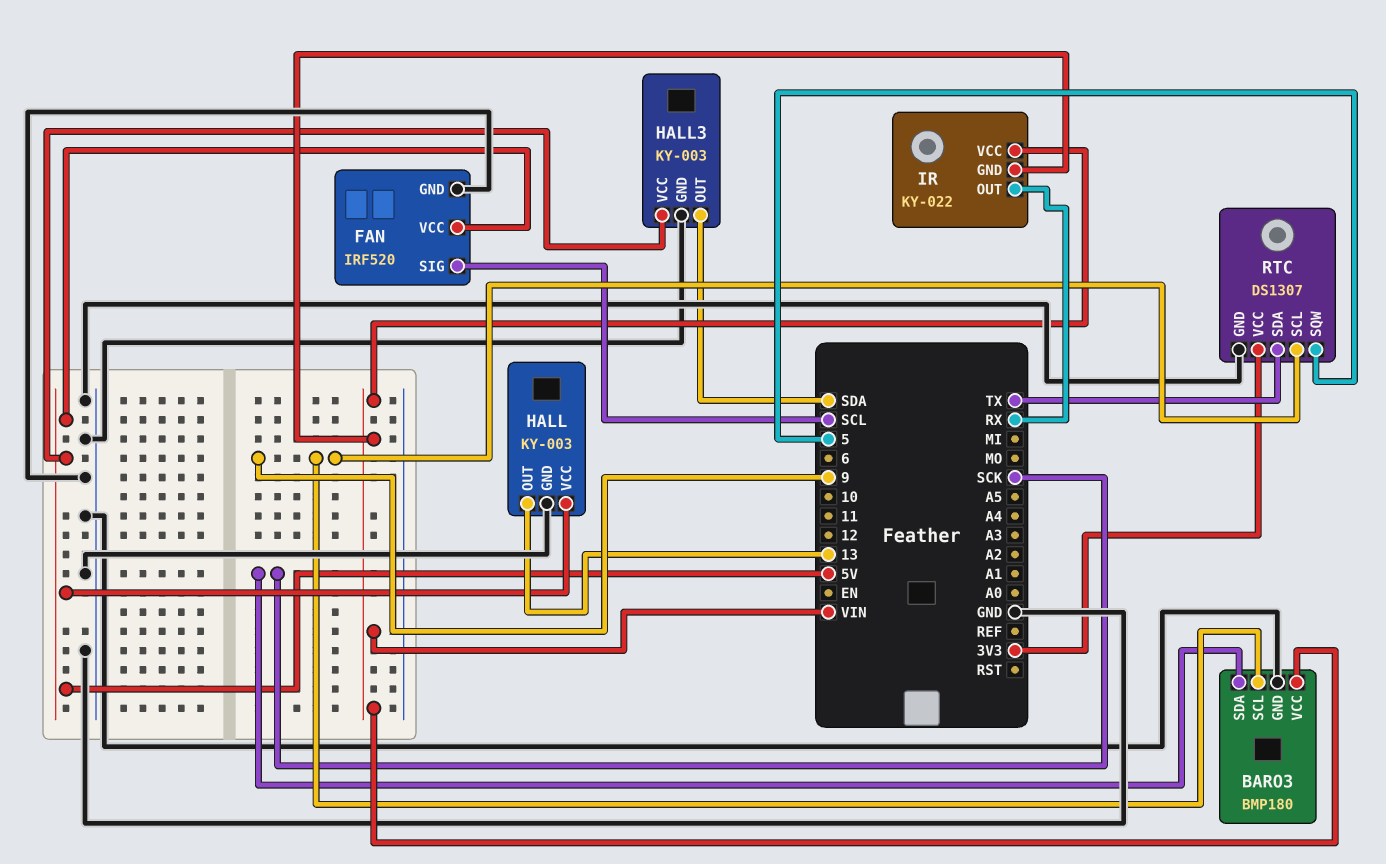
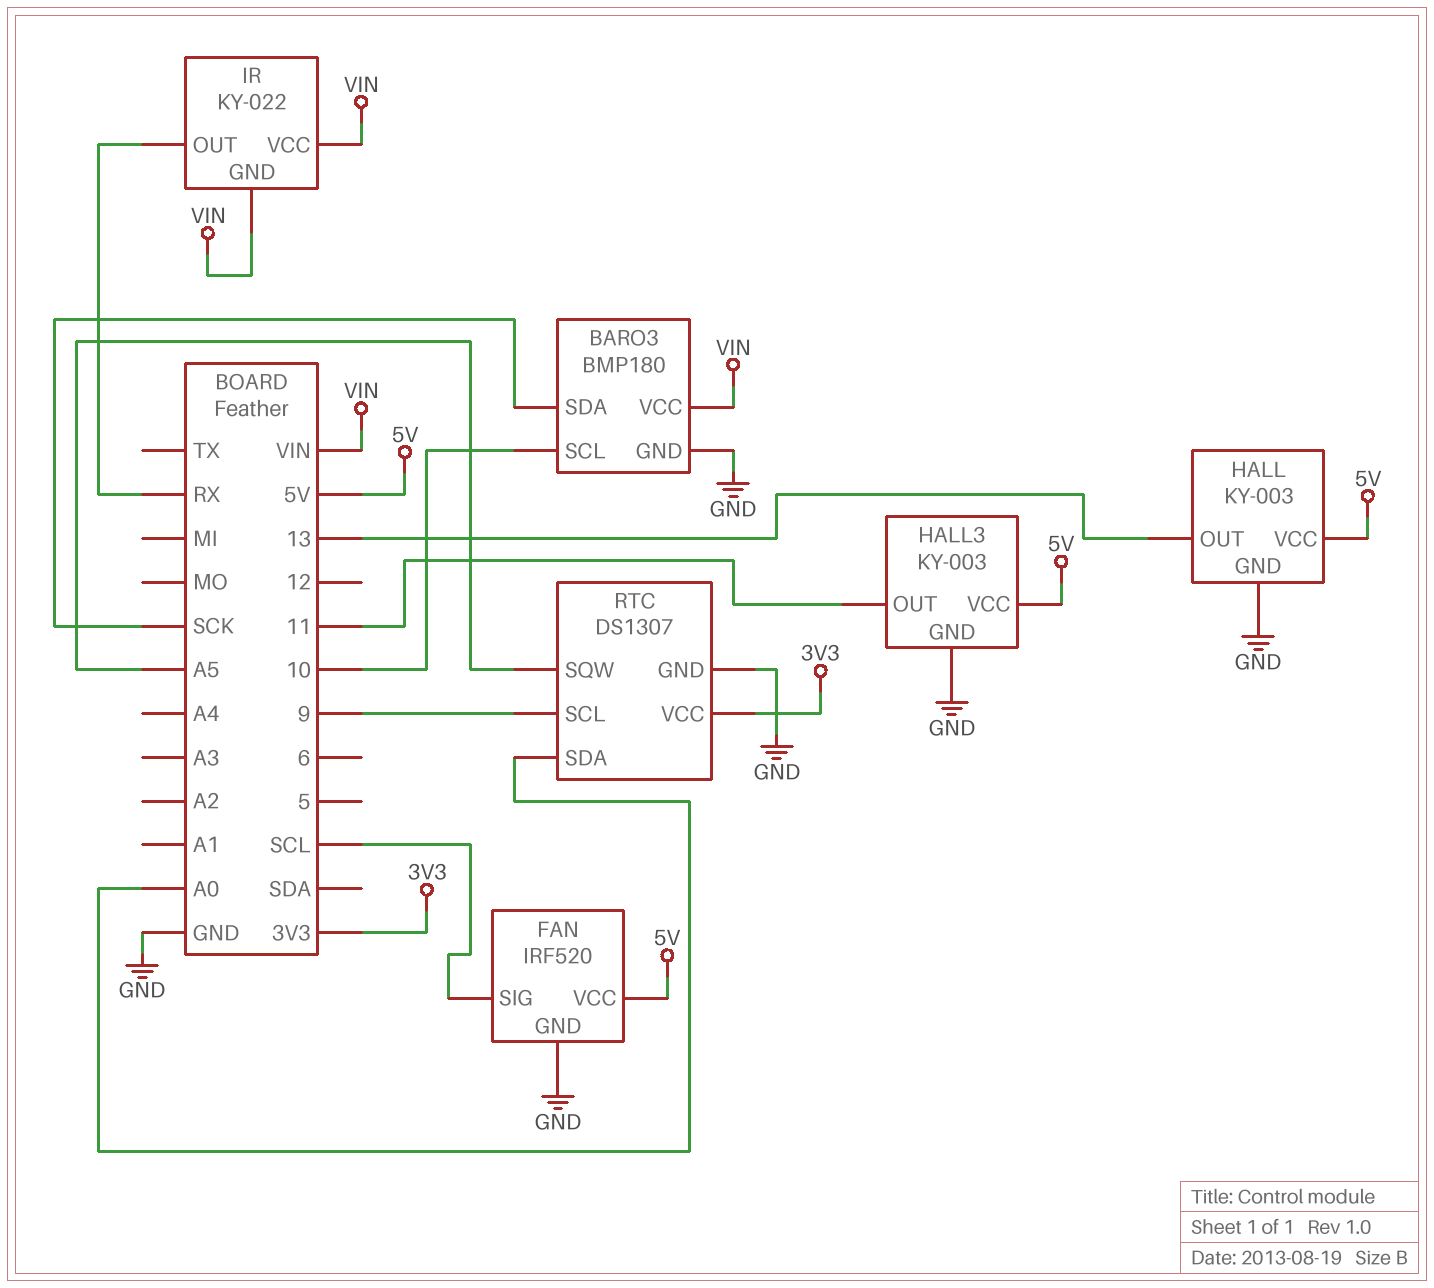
BARO3 pin SCL: 9 -> 10
HALL3 pin OUT: SDA -> 11
RTC pin SDA: TX -> A0
RTC pin SQW: 5 -> A5

